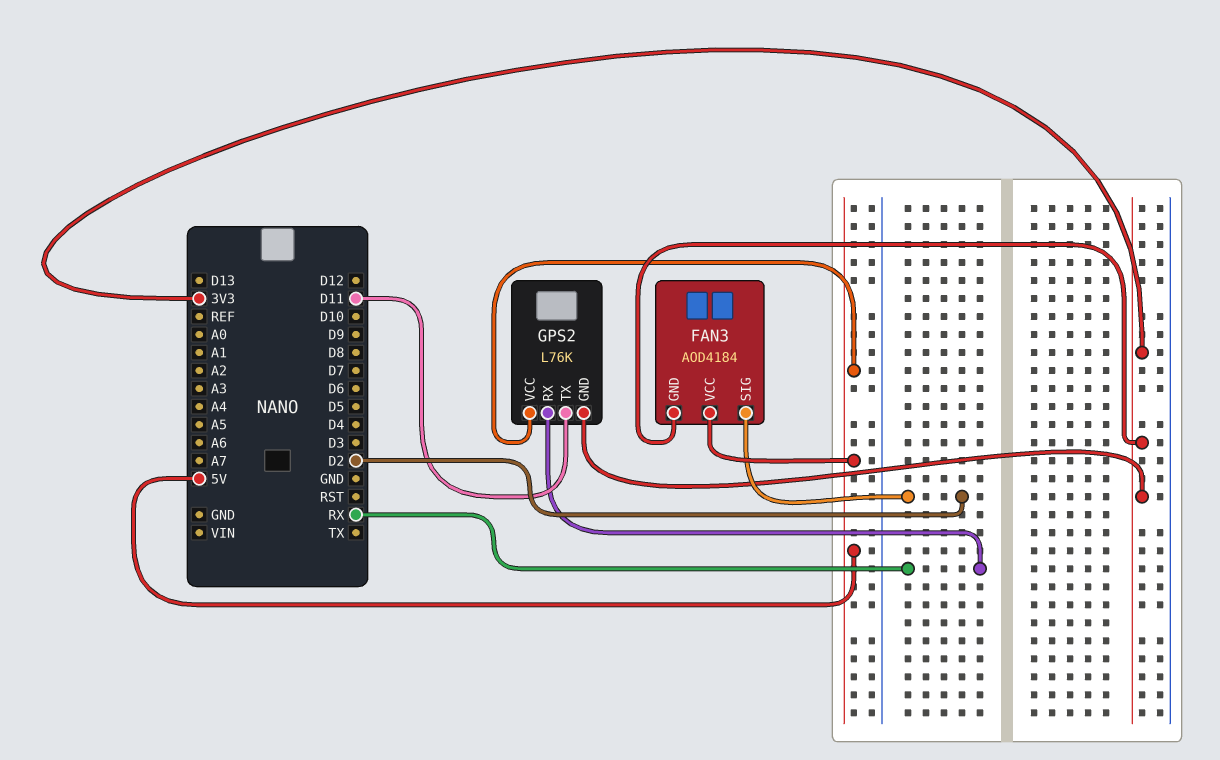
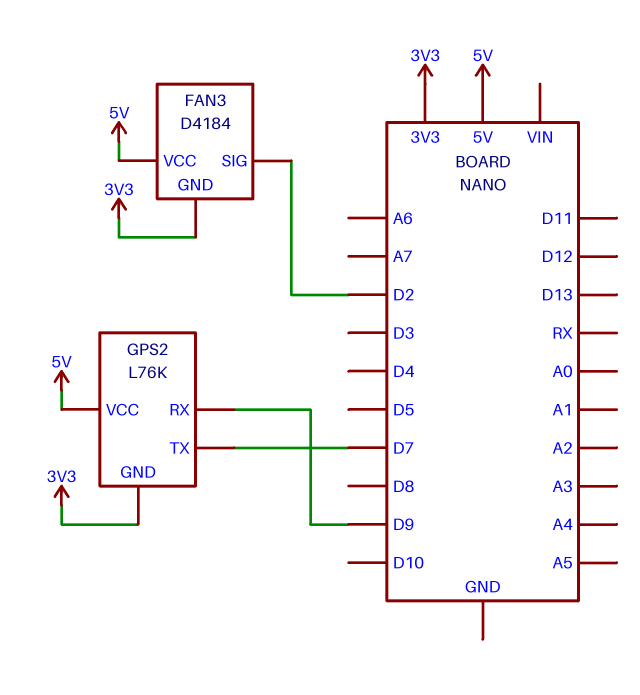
FAN3: AOD4184 -> D4184
GPS2 pin RX: RX -> D9
GPS2 pin TX: D11 -> D7

